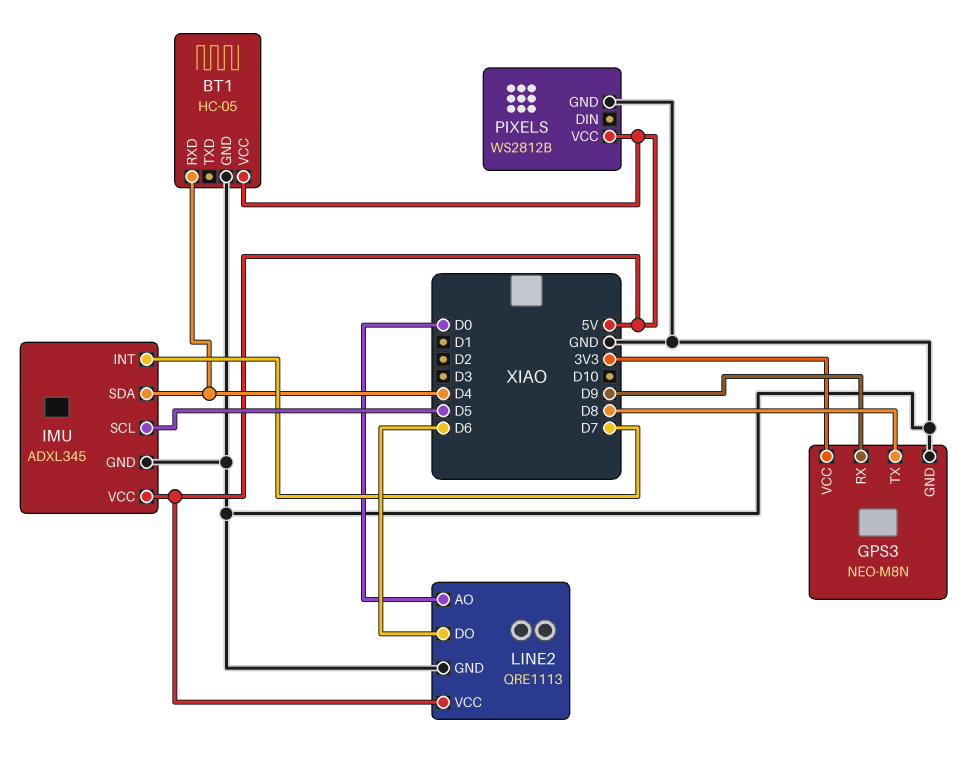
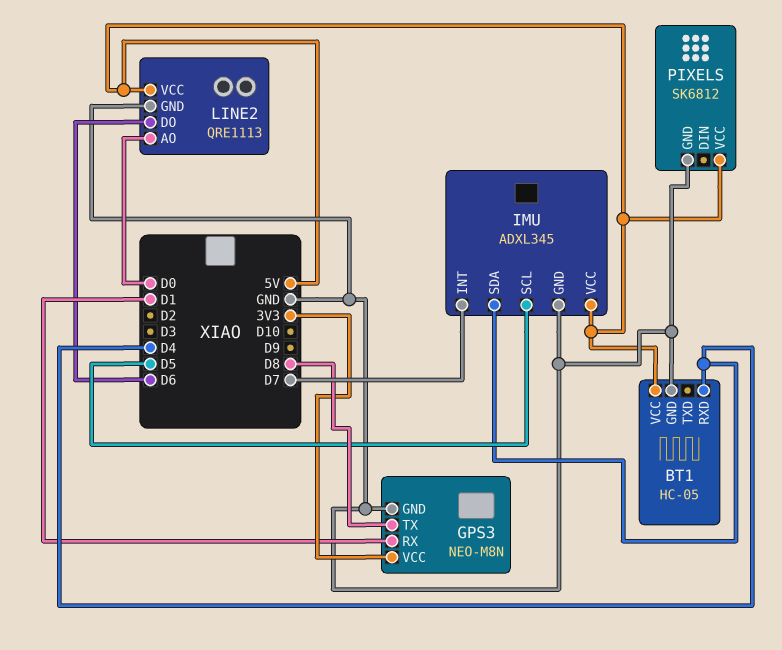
GPS3 pin RX: D9 -> D1
PIXELS: WS2812B -> SK6812

